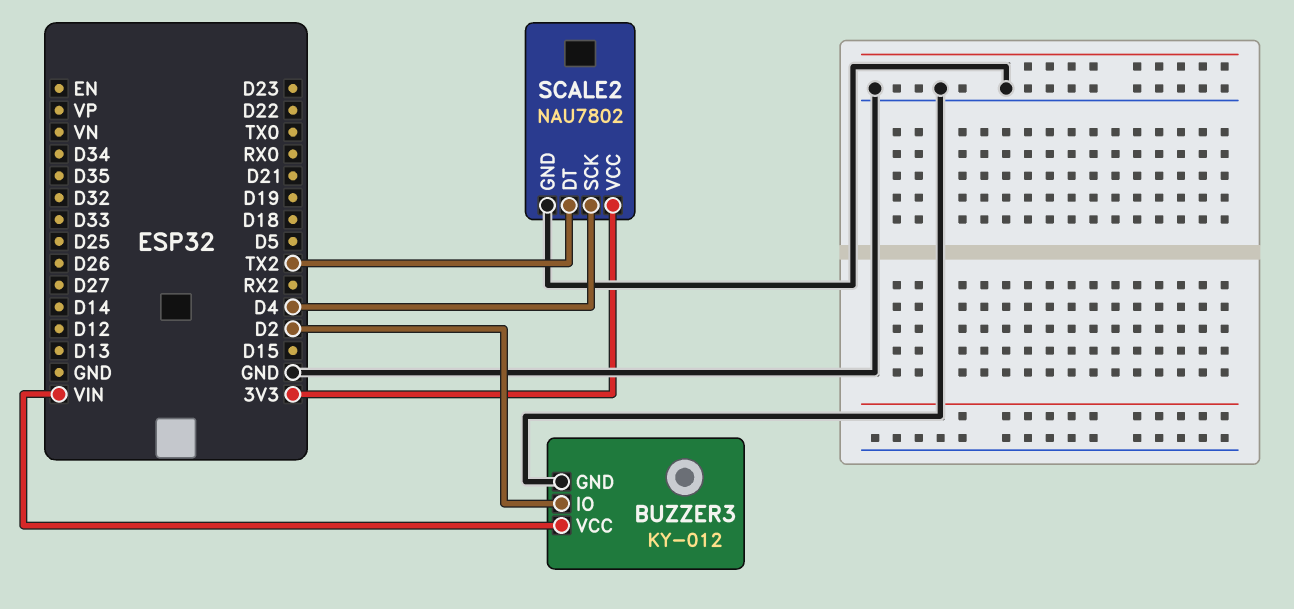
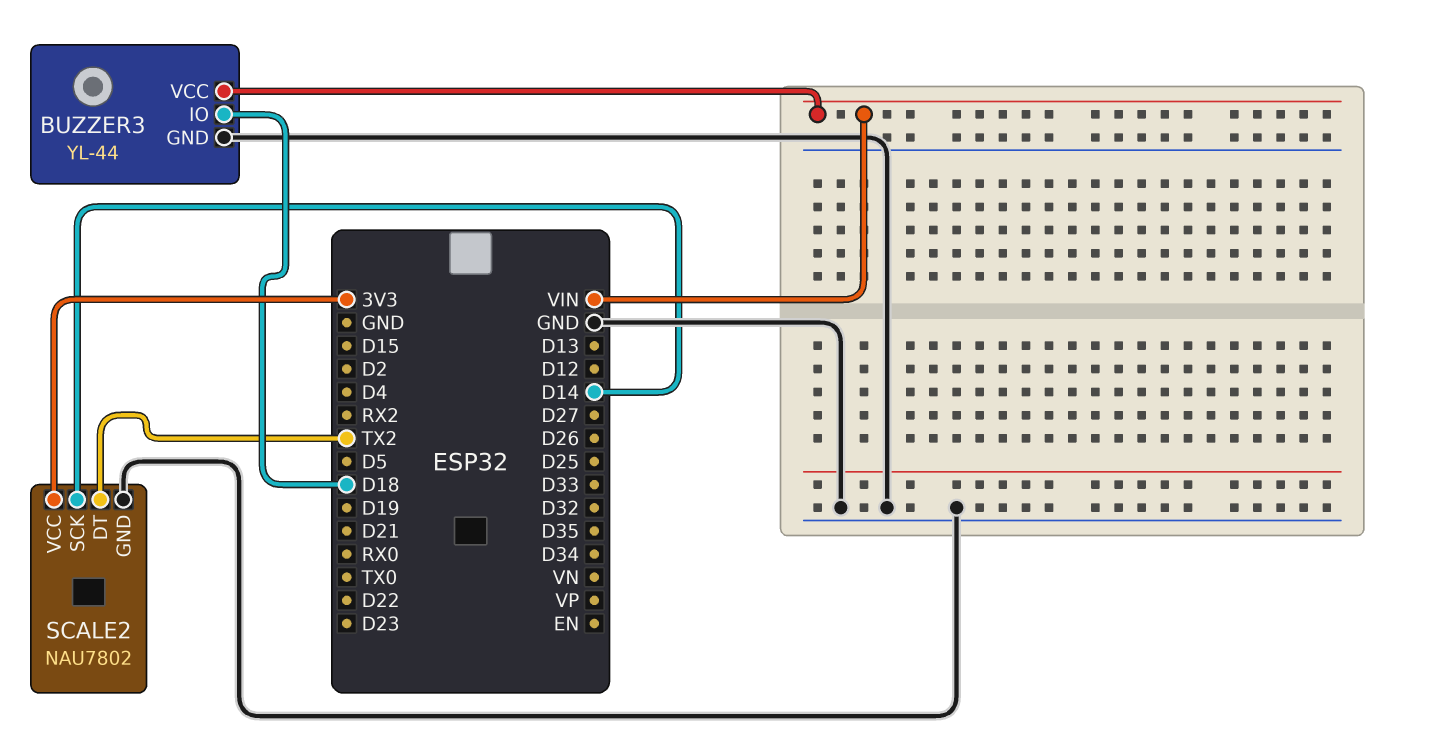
BUZZER3: KY-012 -> YL-44
BUZZER3 pin IO: D2 -> D18
SCALE2 pin SCK: D4 -> D14

